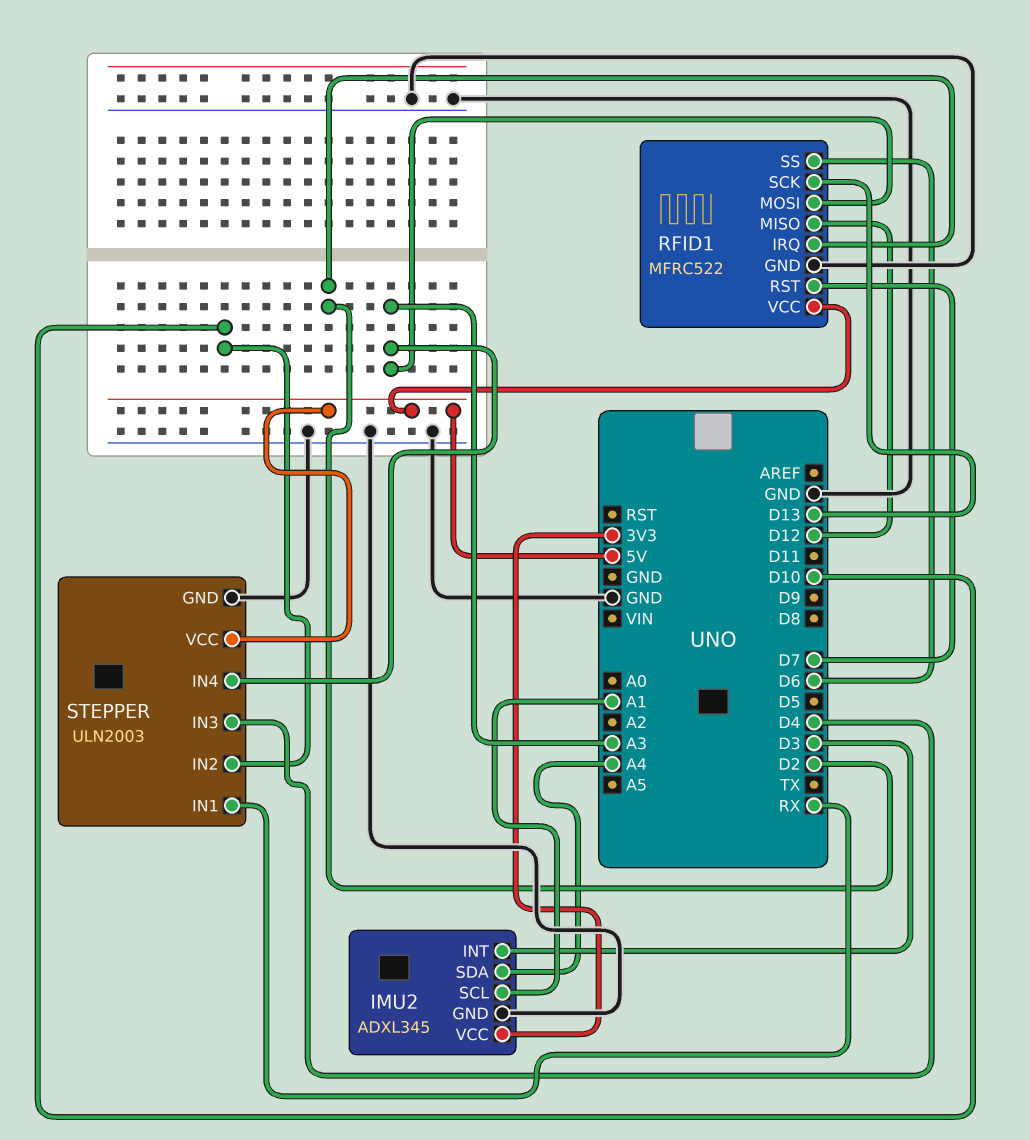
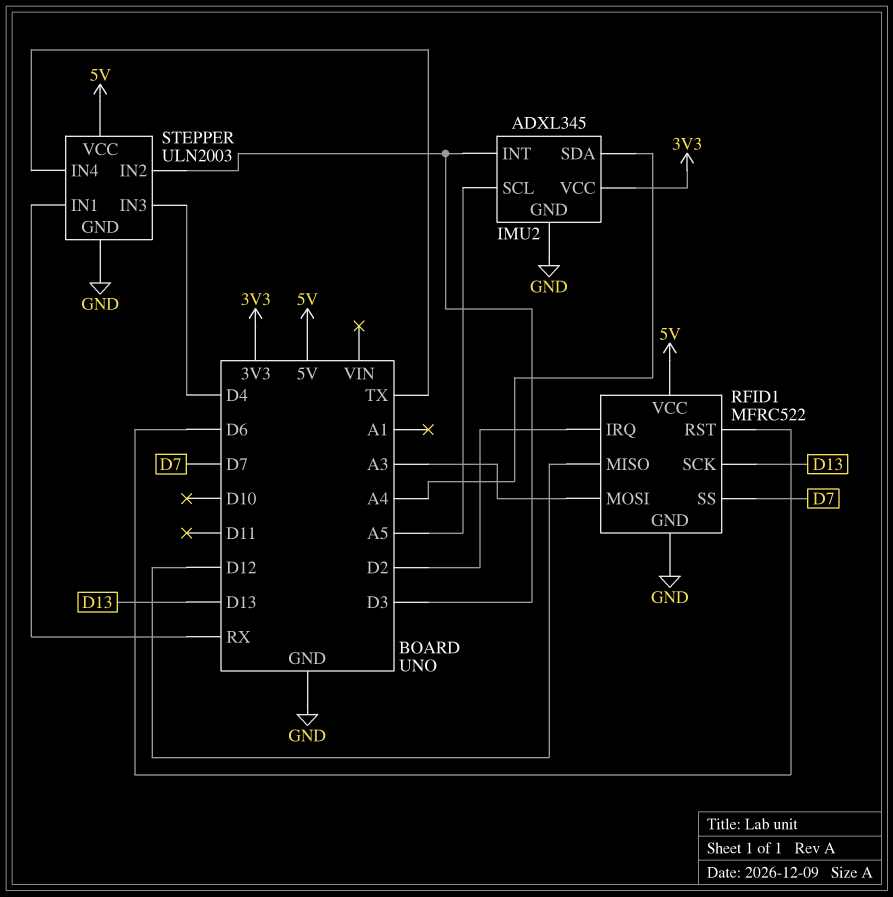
IMU2 pin SCL: A1 -> A5
RFID1 pin RST: D7 -> D6
RFID1 pin SS: D6 -> D7
STEPPER pin IN2: D10 -> D3
STEPPER pin IN4: A3 -> TX

